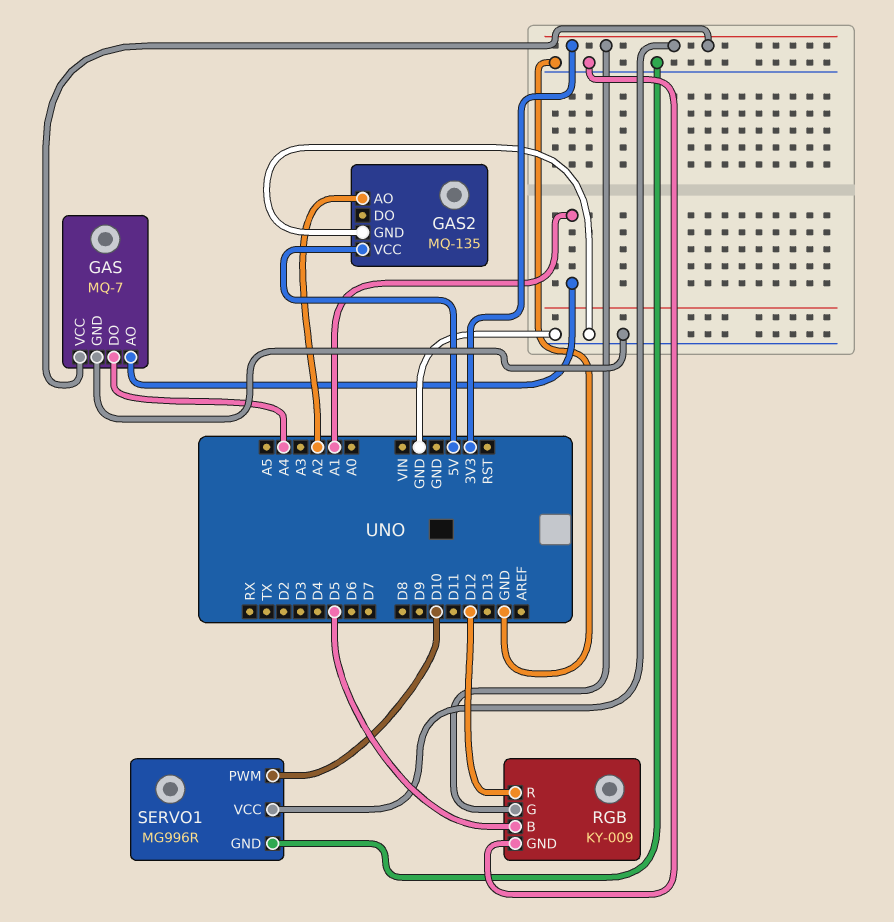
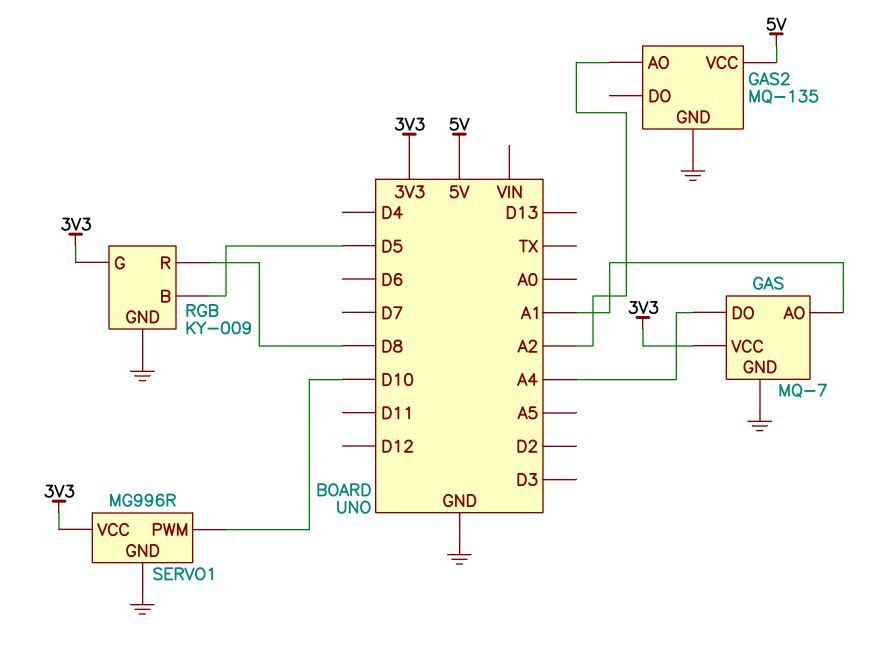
RGB pin R: D12 -> D8

